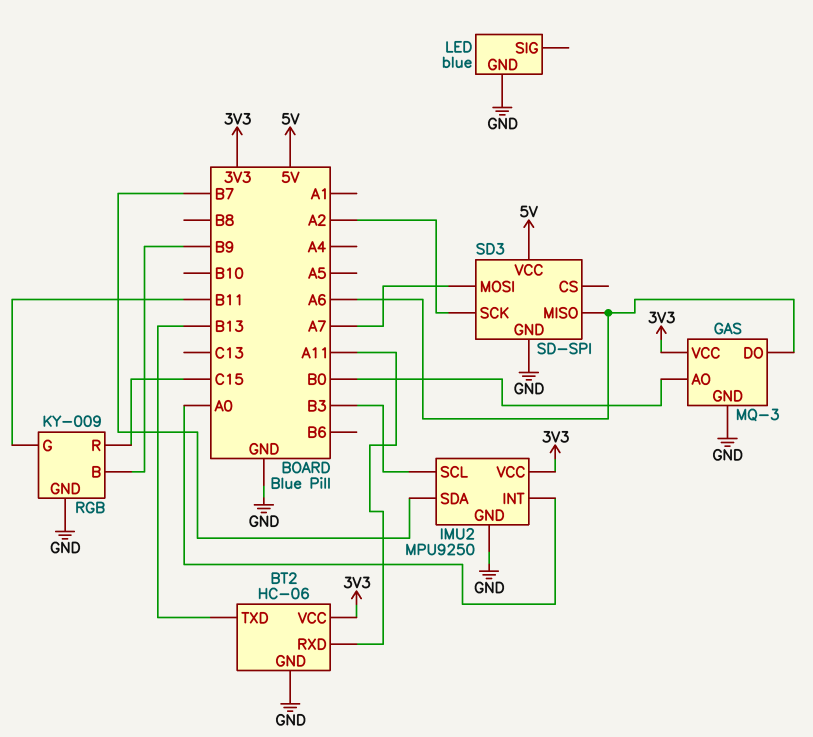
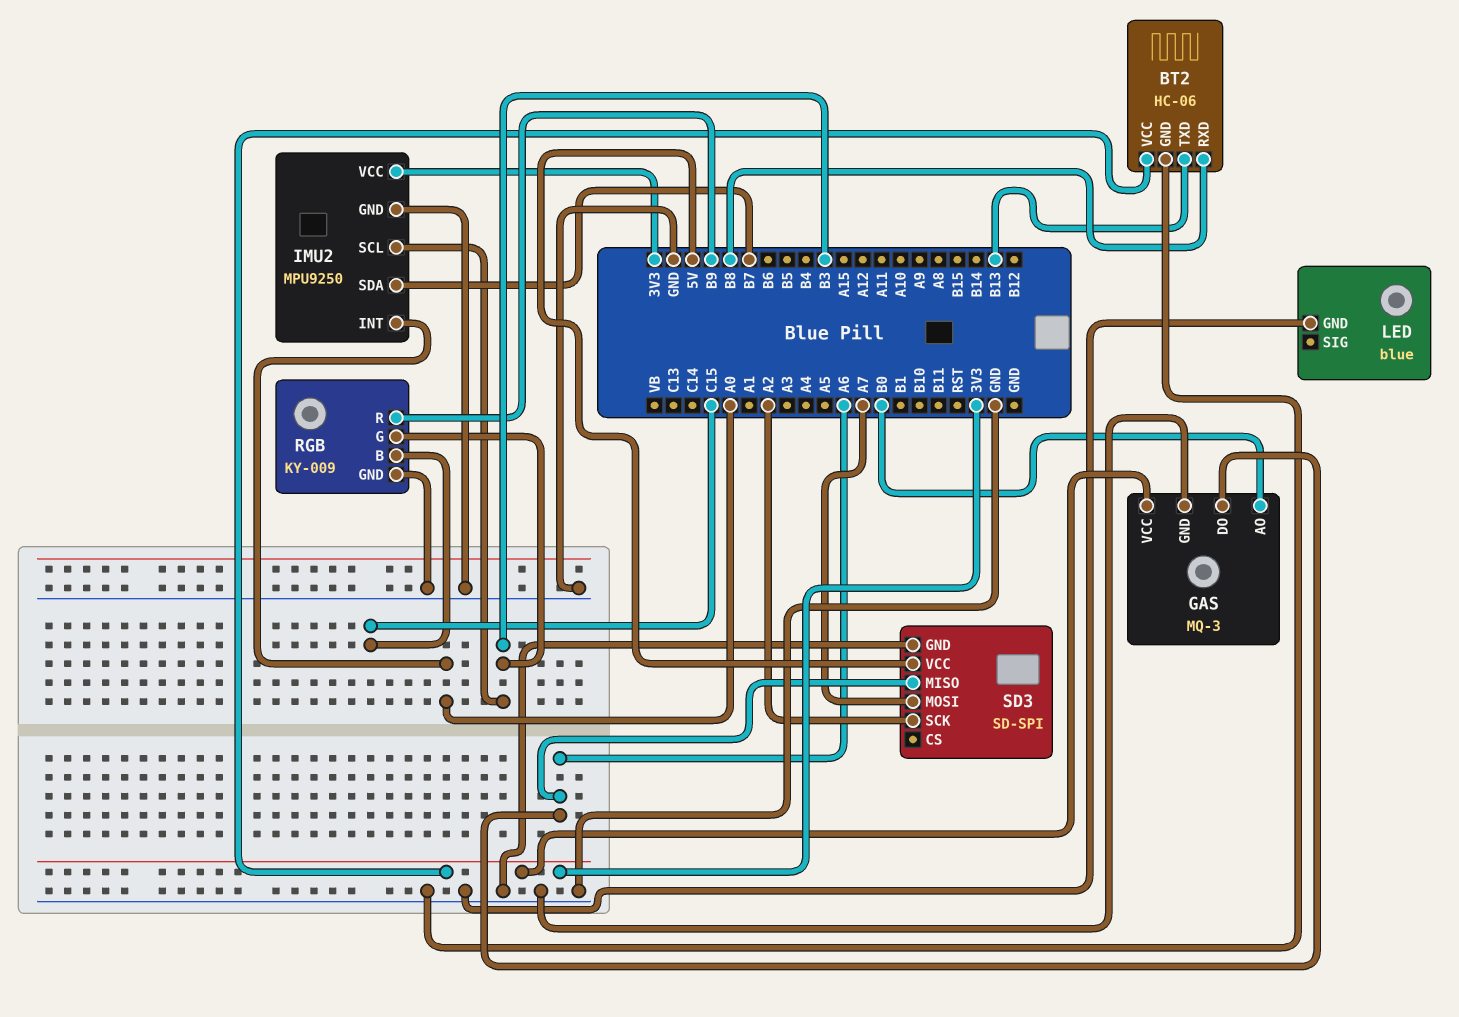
BT2 pin RXD: A11 -> B8
RGB pin B: B9 -> C15
RGB pin G: B11 -> B3
RGB pin R: C15 -> B9

